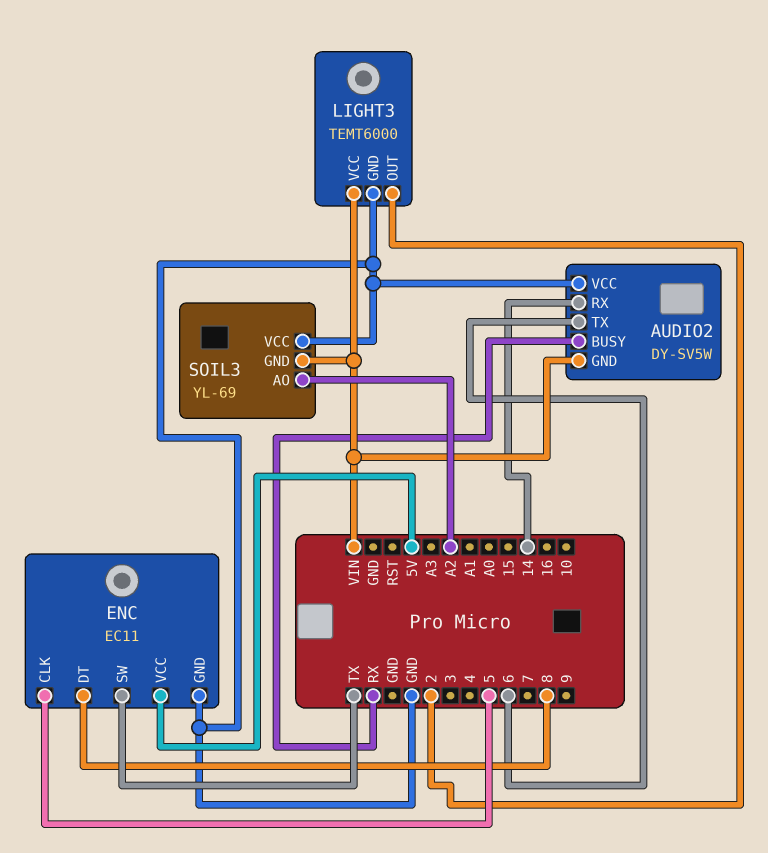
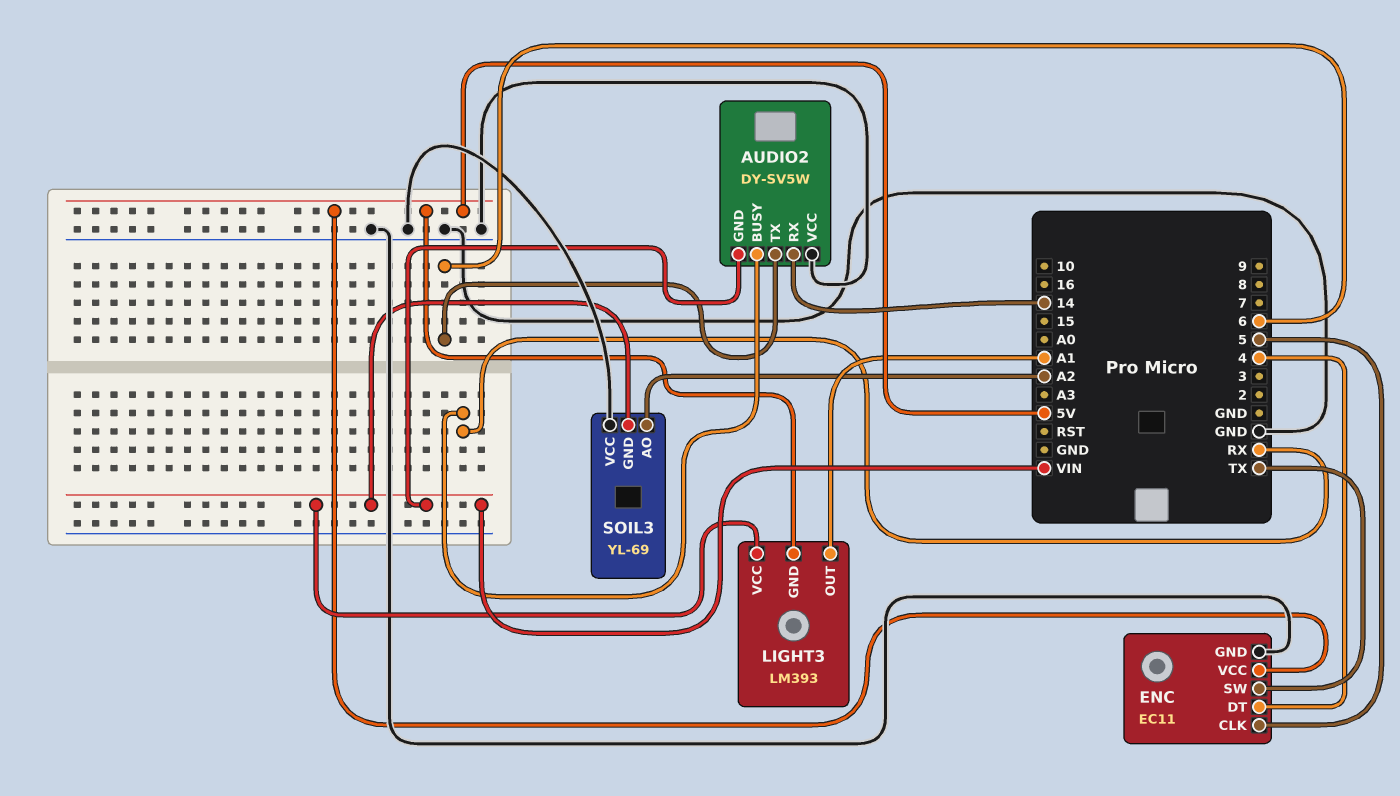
ENC pin DT: 8 -> 4
LIGHT3: TEMT6000 -> LM393
LIGHT3 pin GND: GND -> 5V
LIGHT3 pin OUT: 2 -> A1

